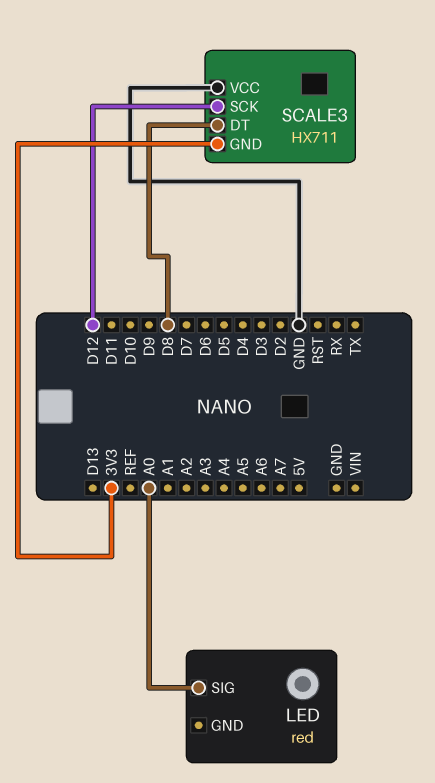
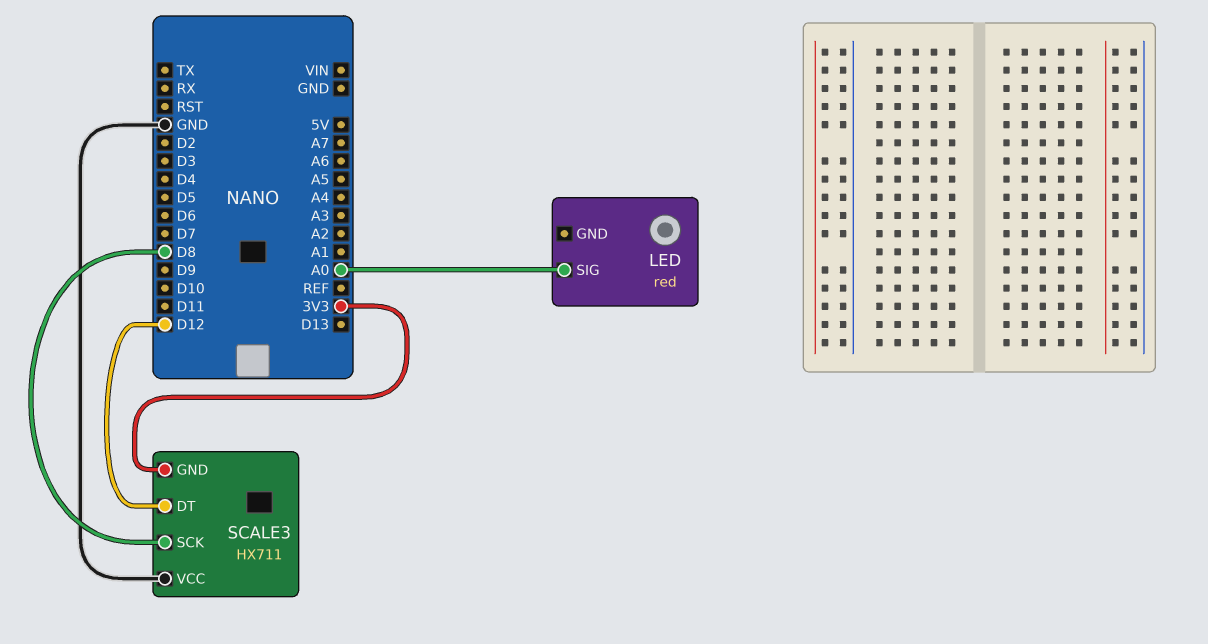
SCALE3 pin DT: D8 -> D12
SCALE3 pin SCK: D12 -> D8

